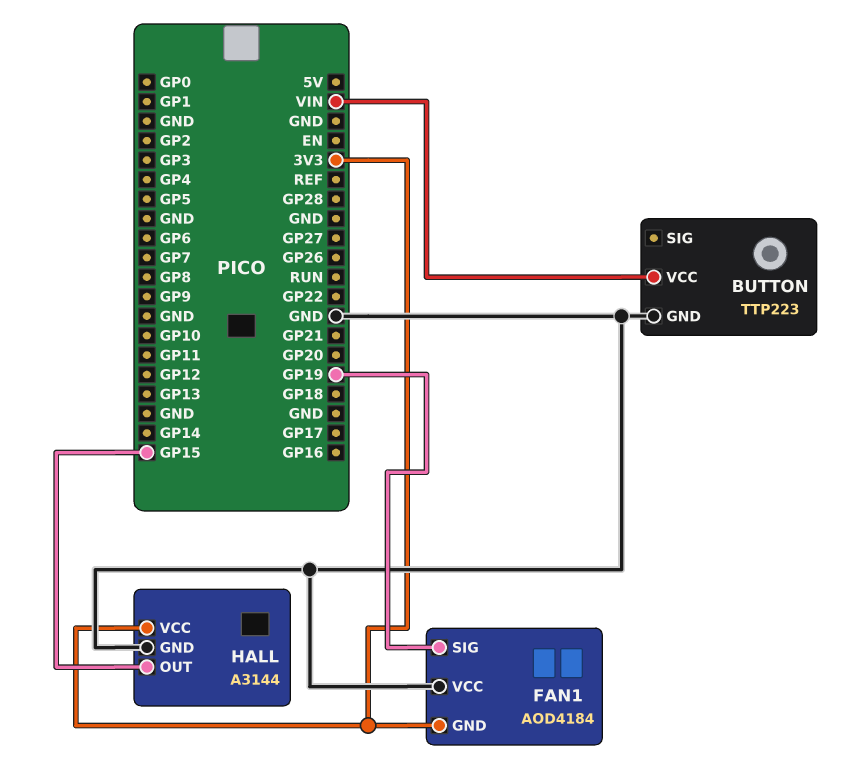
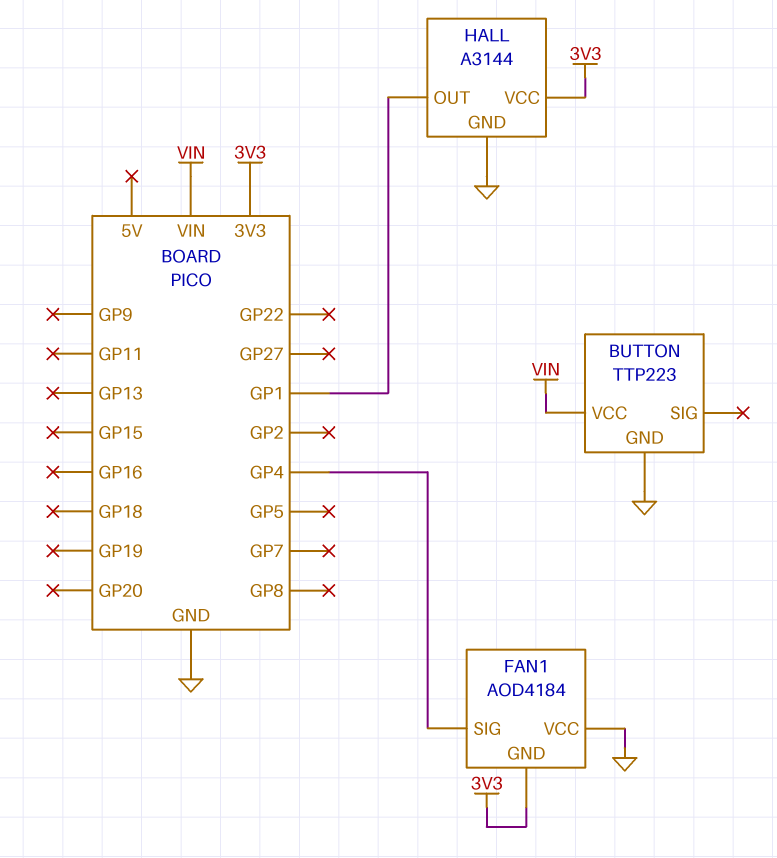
FAN1 pin SIG: GP19 -> GP4
HALL pin OUT: GP15 -> GP1

